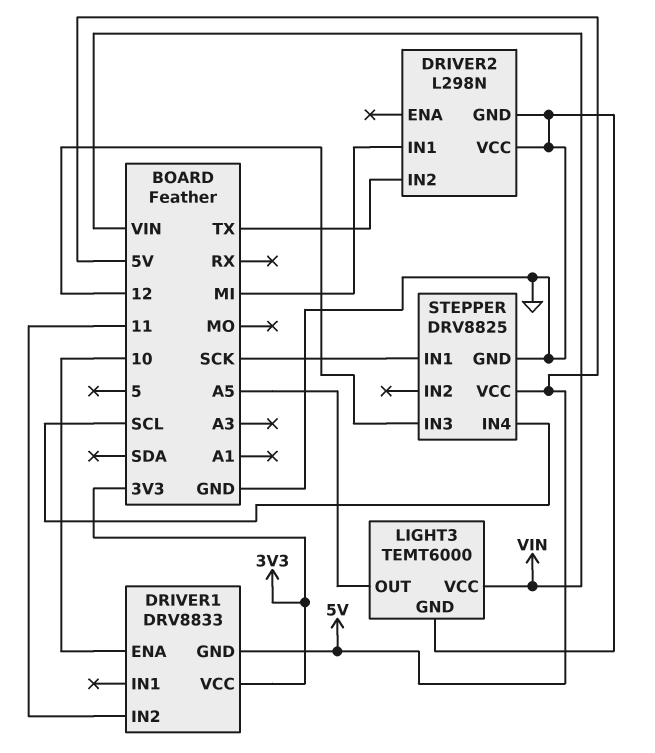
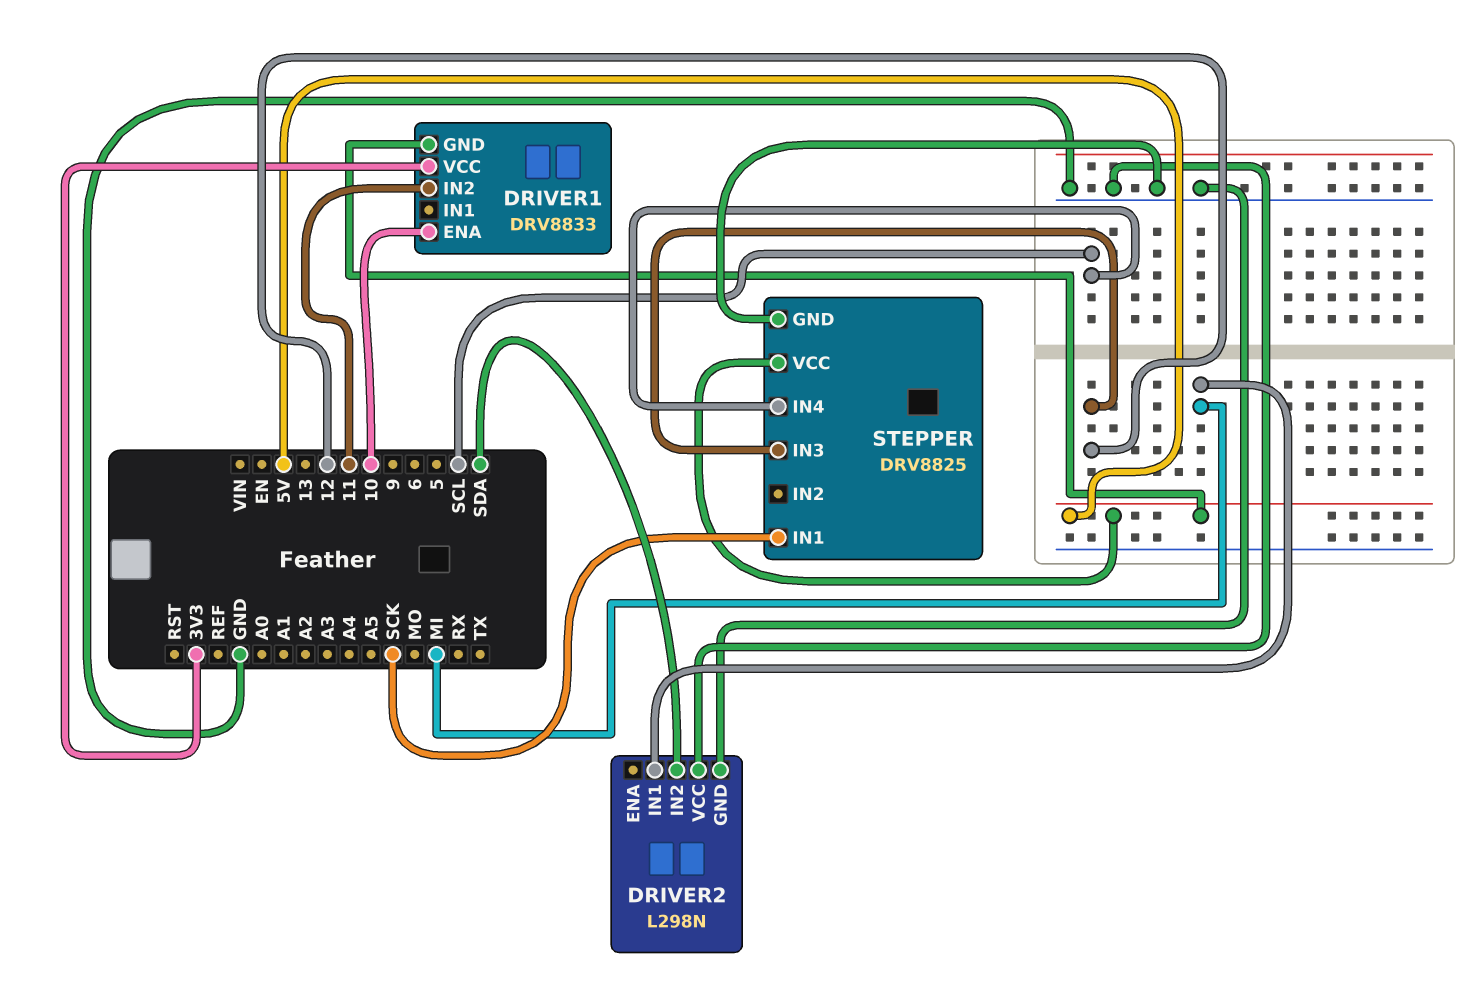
DRIVER2 pin IN2: TX -> SDA
LIGHT3: TEMT6000 -> none
LIGHT3 pin GND: GND -> none
LIGHT3 pin OUT: A5 -> none
LIGHT3 pin VCC: VIN -> none

